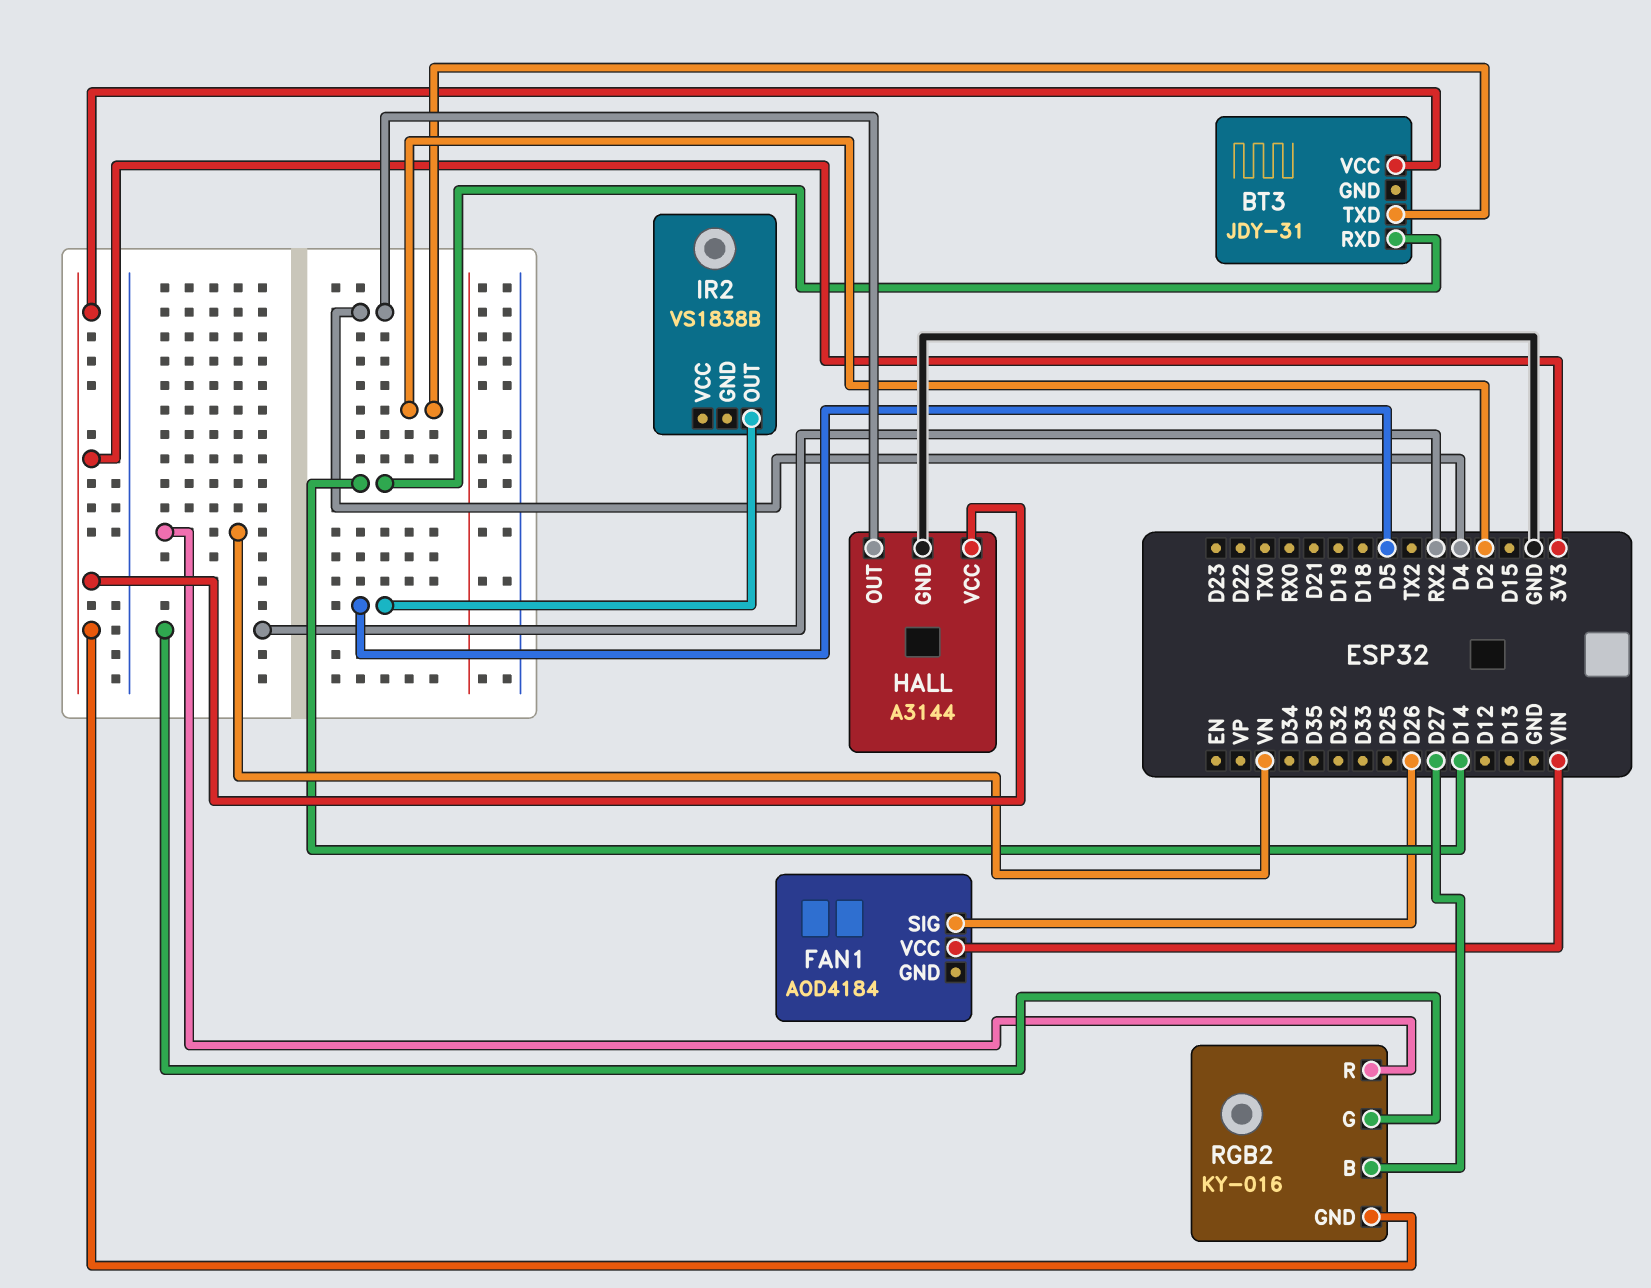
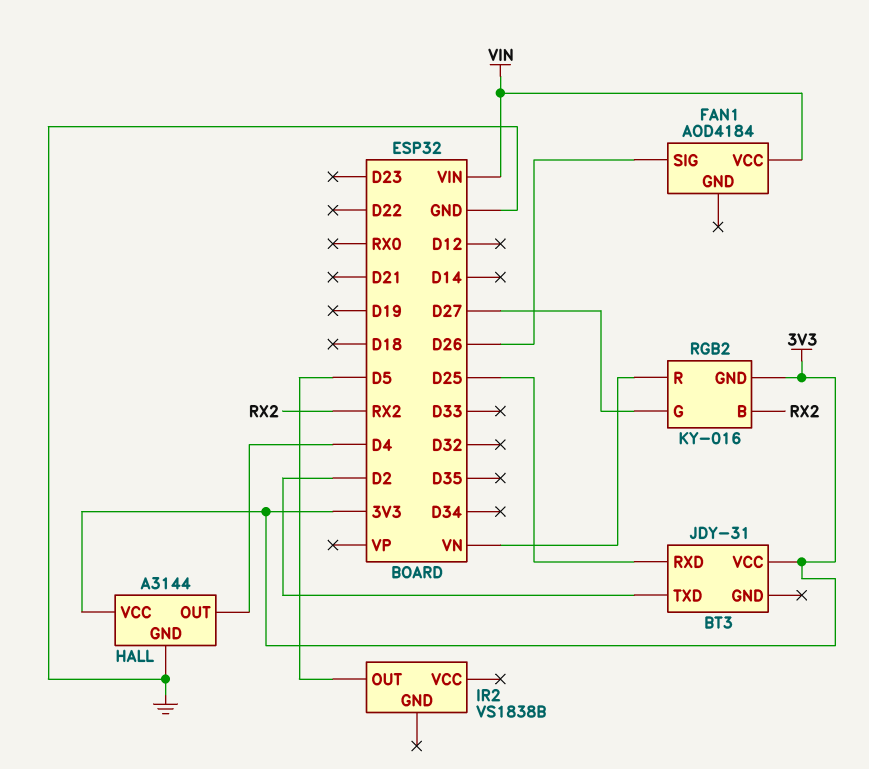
BT3 pin RXD: D14 -> D25
RGB2 pin B: D27 -> RX2
RGB2 pin G: RX2 -> D27

